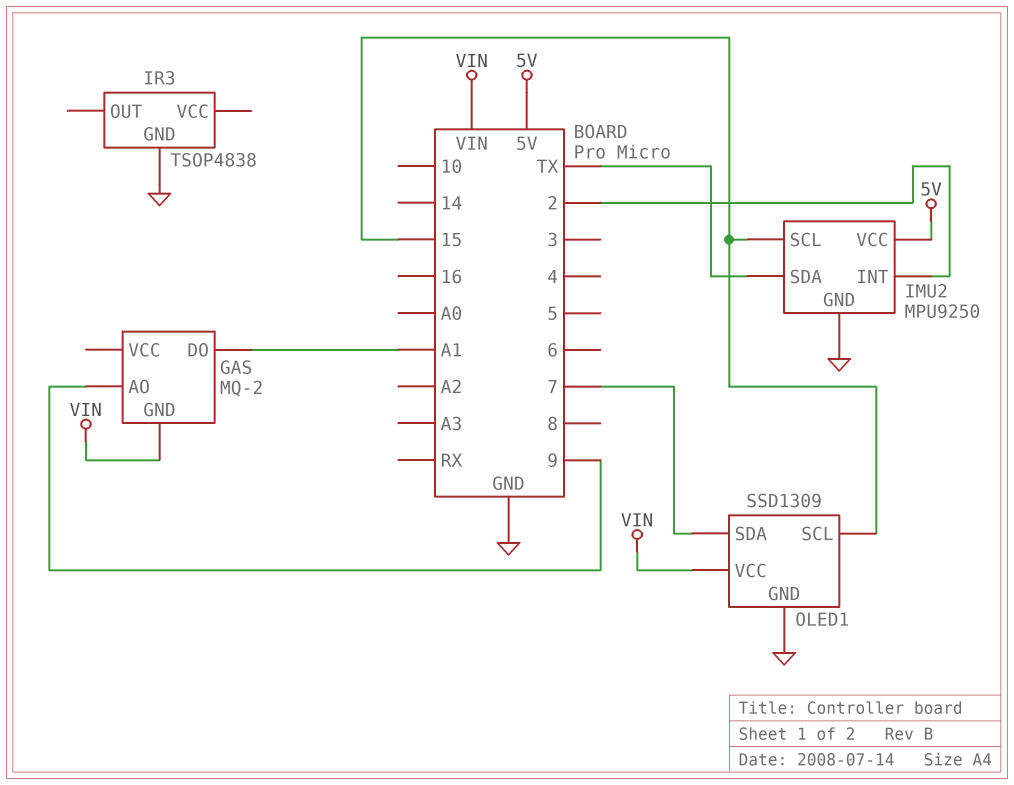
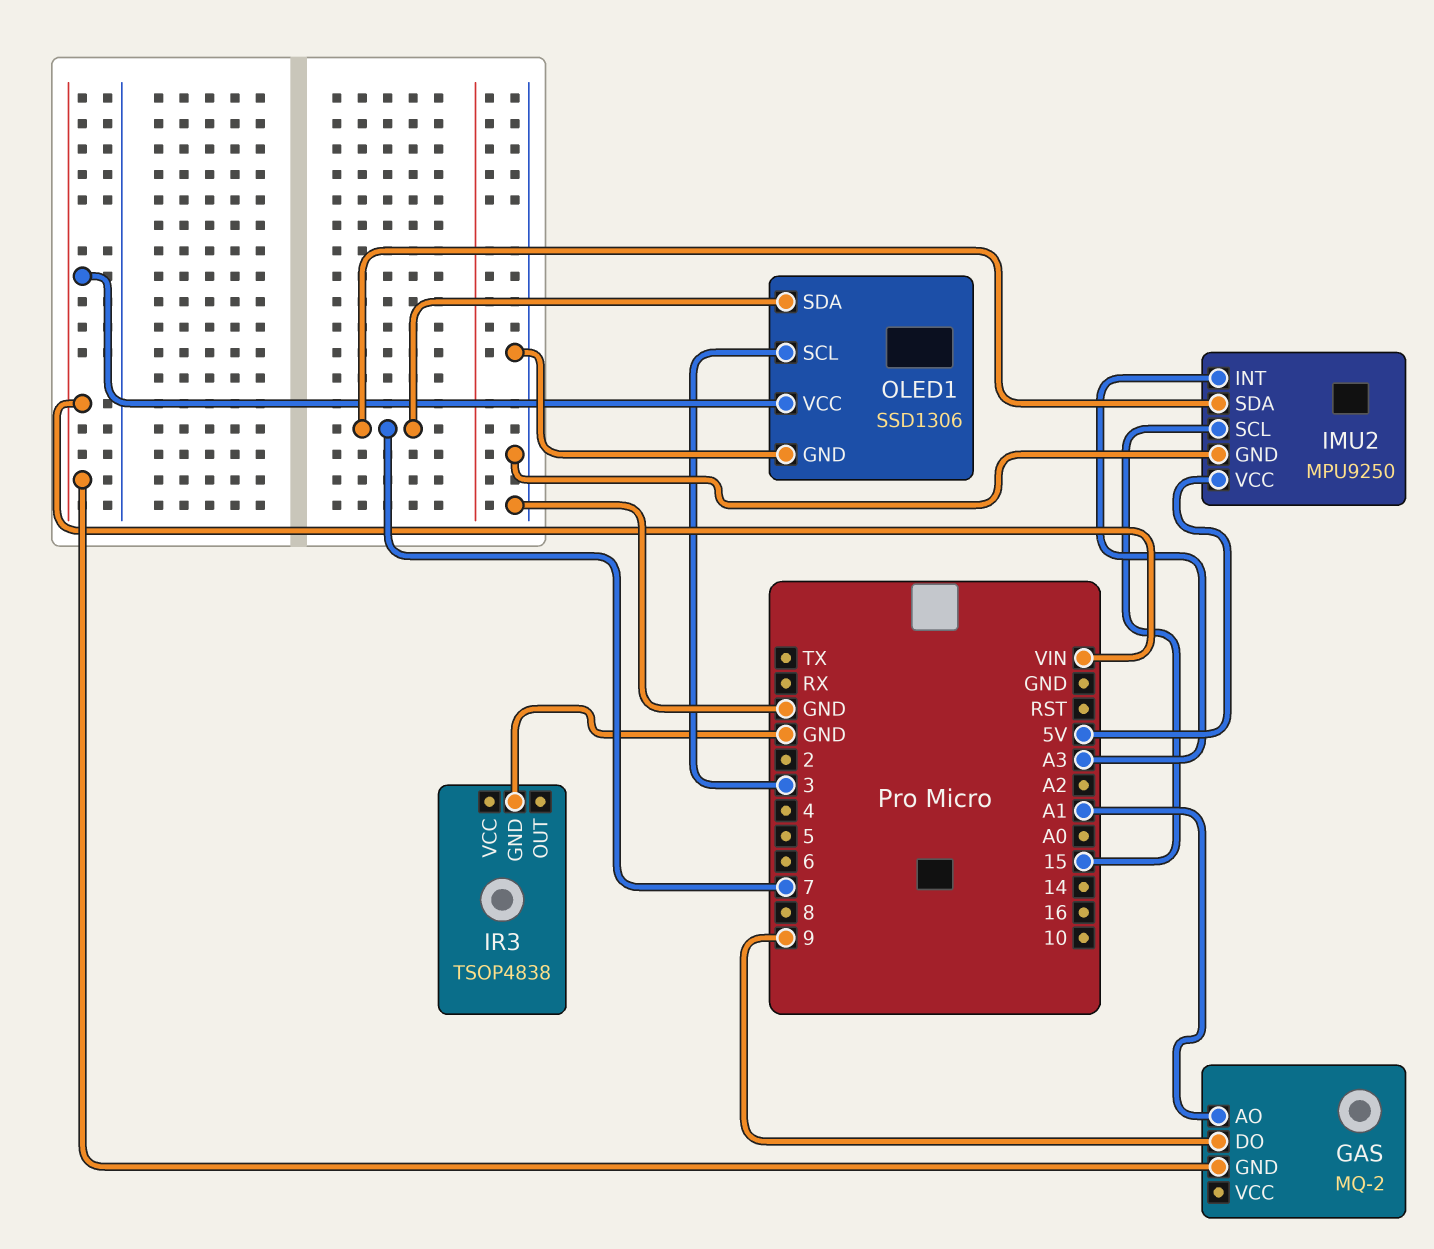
GAS pin AO: 9 -> A1
GAS pin DO: A1 -> 9
IMU2 pin INT: 2 -> A3
IMU2 pin SDA: TX -> 7
OLED1: SSD1309 -> SSD1306
OLED1 pin SCL: 15 -> 3

